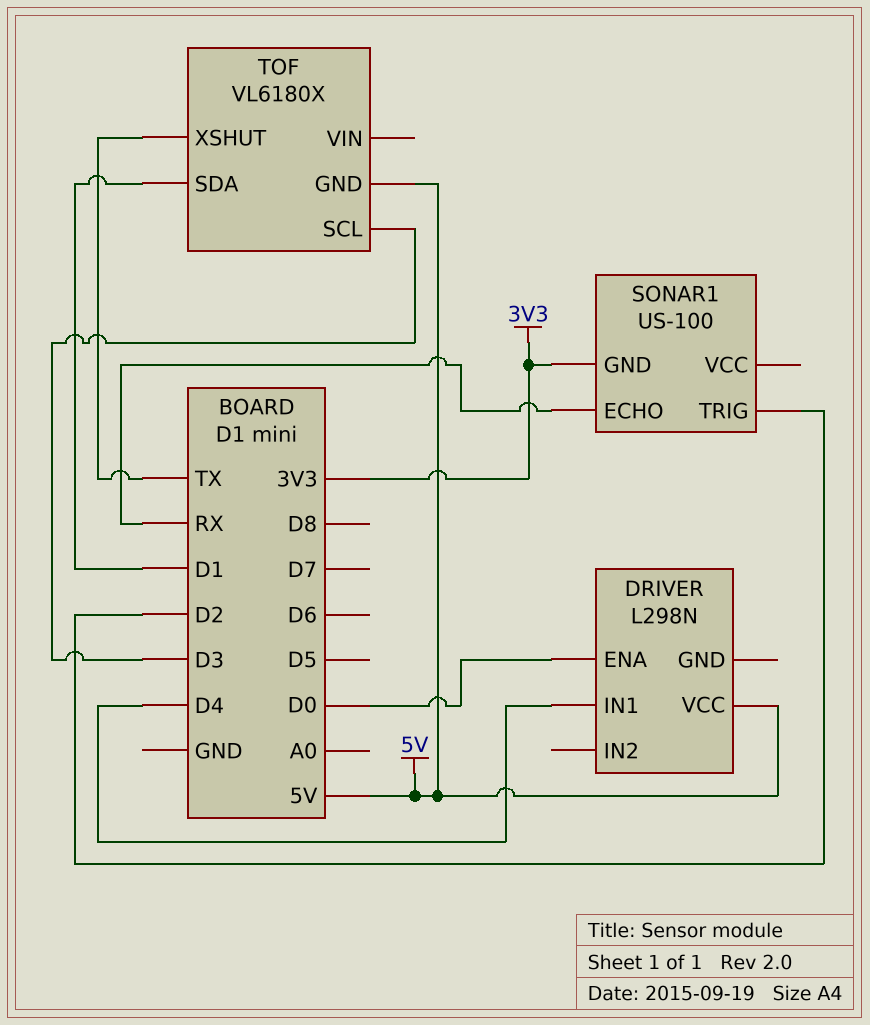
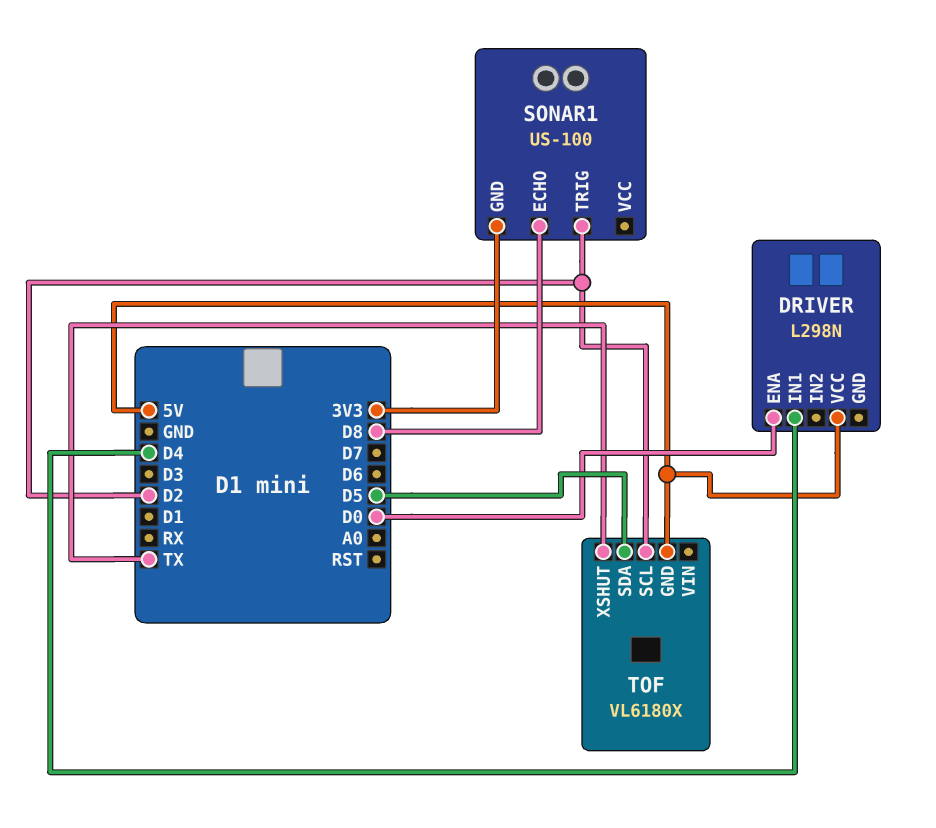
SONAR1 pin ECHO: RX -> D8
TOF pin SCL: D3 -> D2
TOF pin SDA: D1 -> D5

